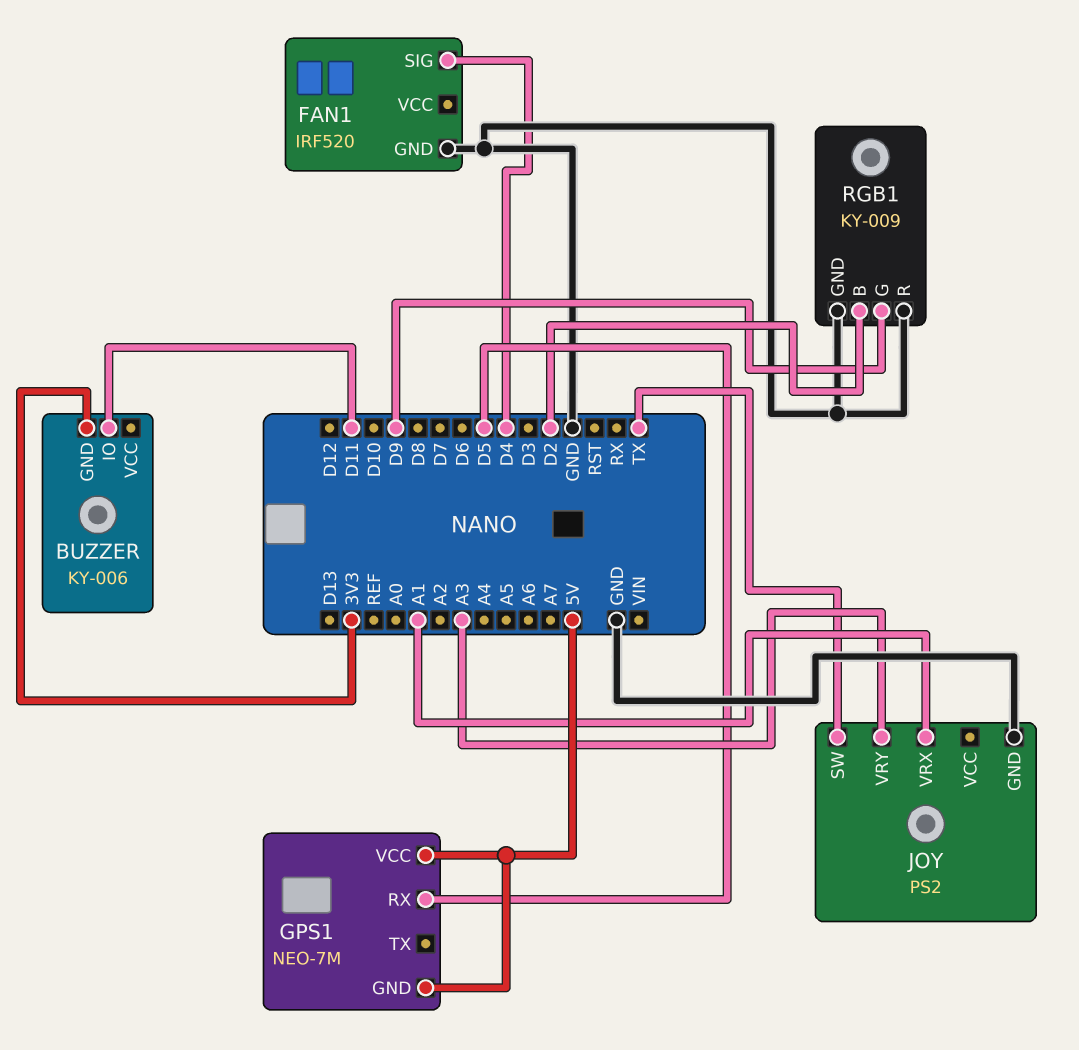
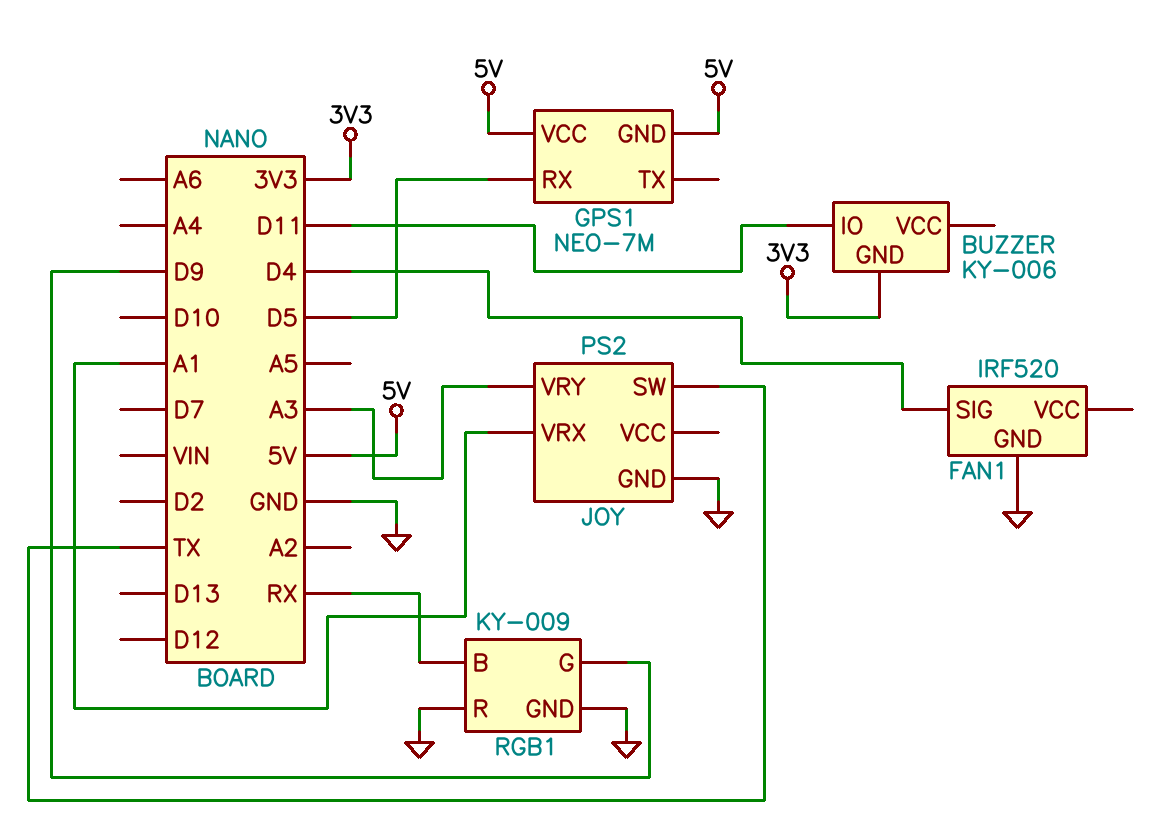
RGB1 pin B: D2 -> RX

